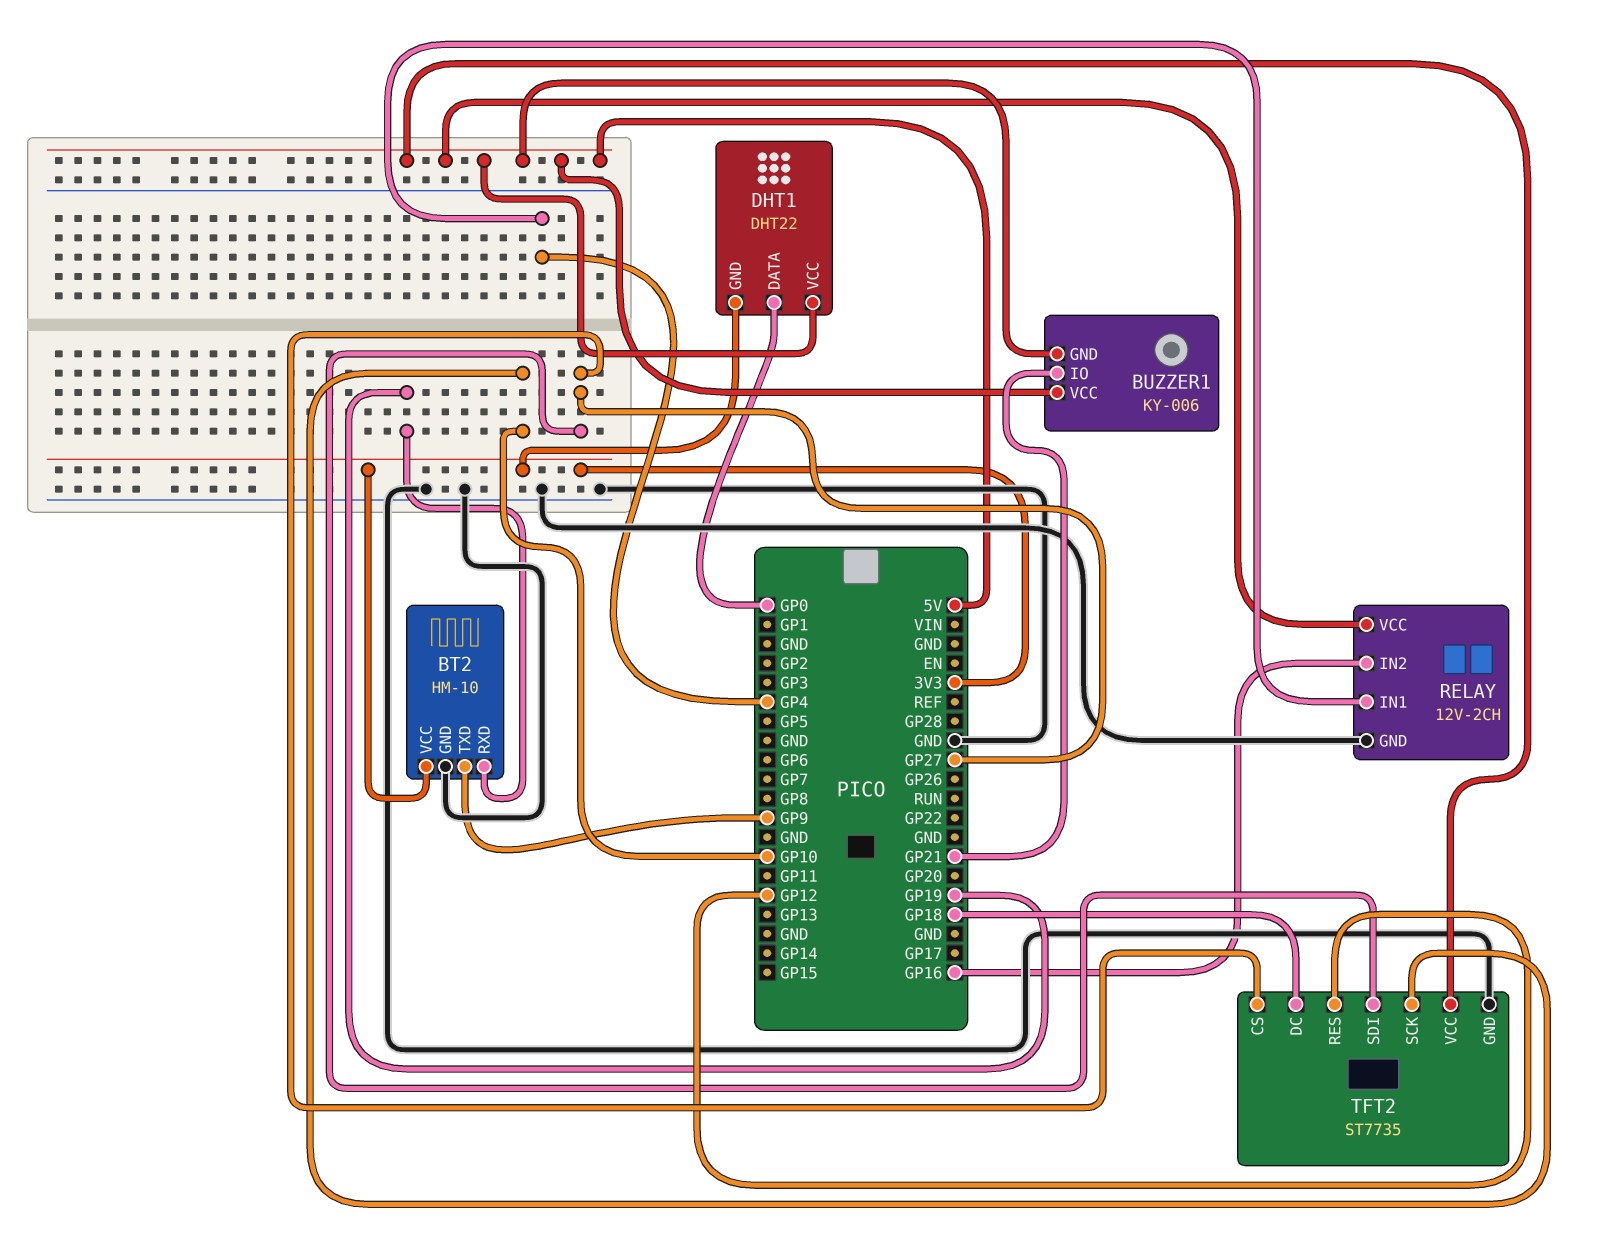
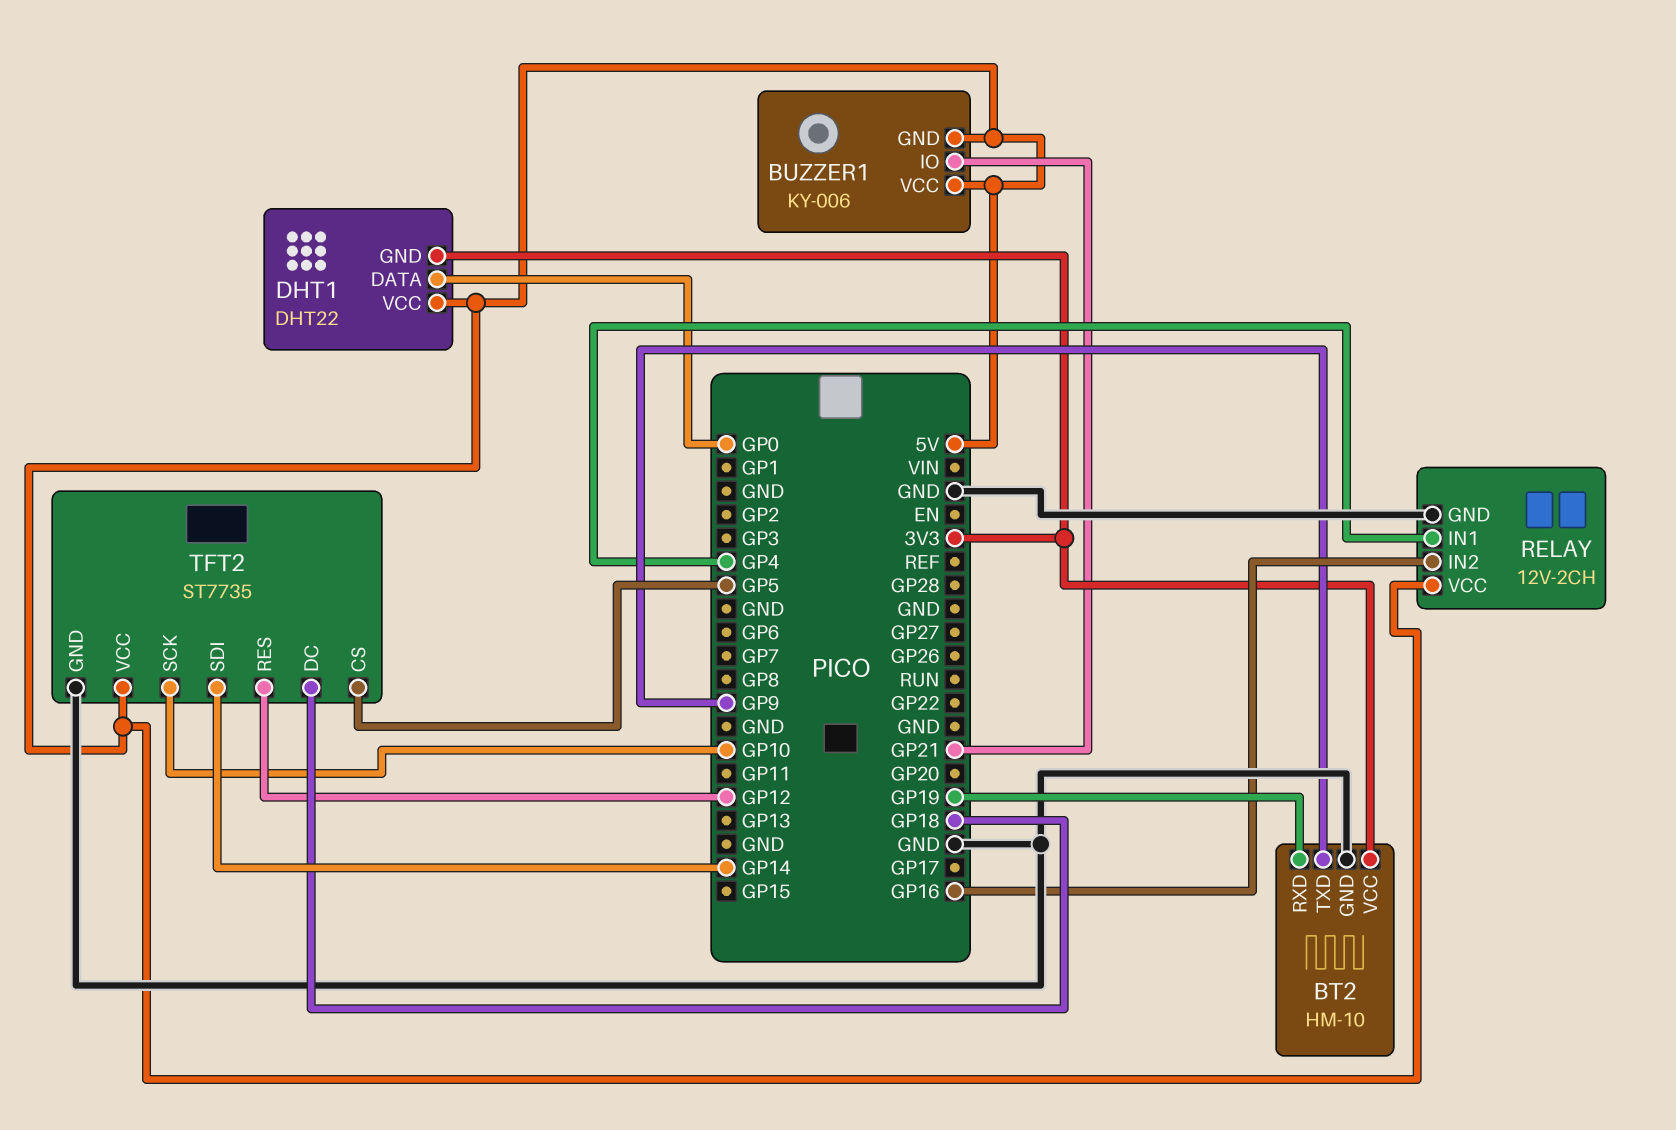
TFT2 pin CS: GP27 -> GP5
TFT2 pin SDI: GP27 -> GP14

